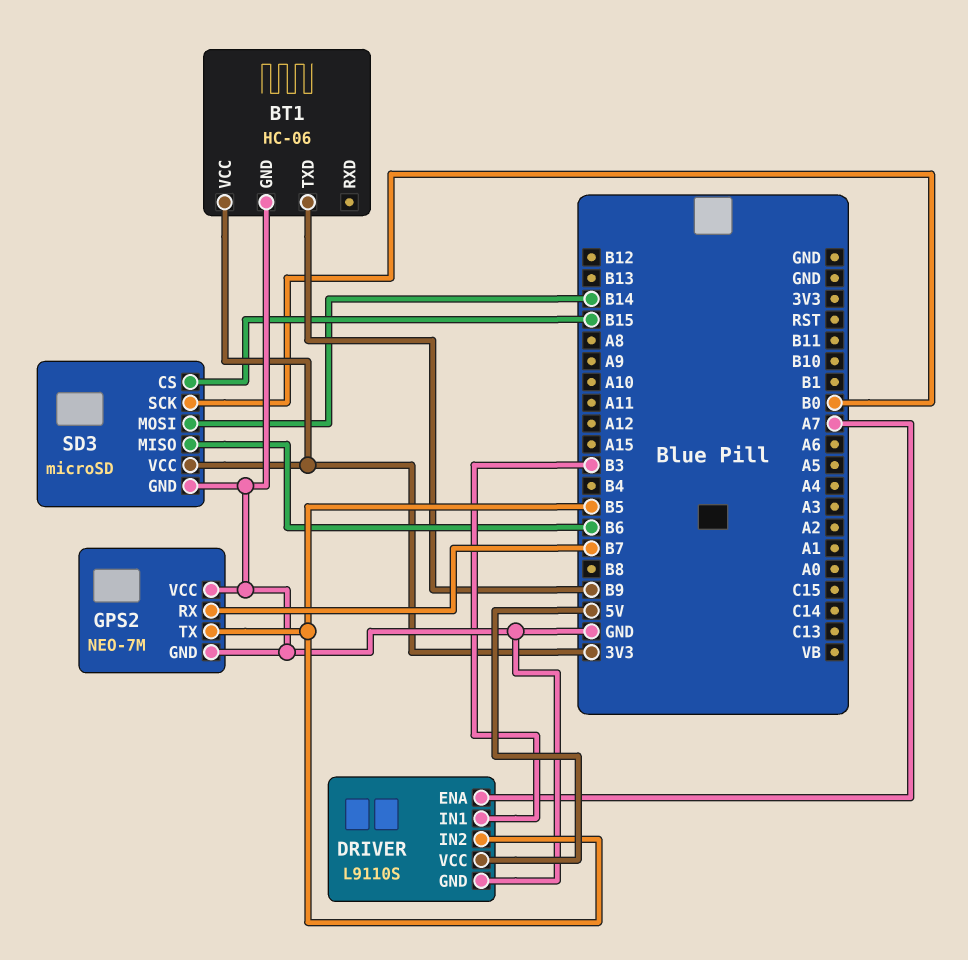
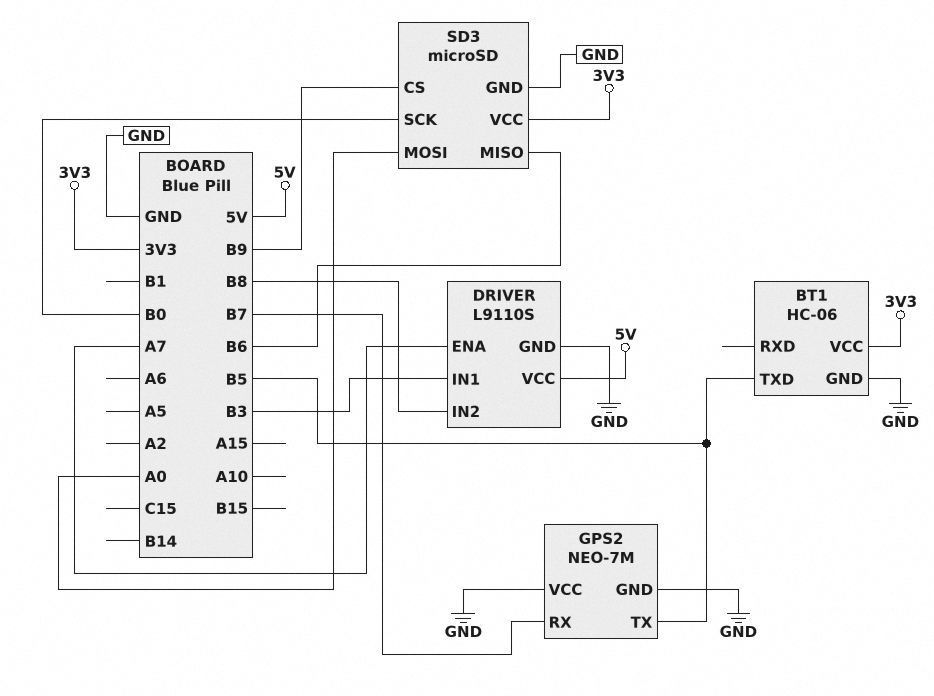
BT1 pin TXD: B9 -> B5
DRIVER pin IN2: B5 -> B8
SD3 pin CS: B15 -> B9
SD3 pin MOSI: B14 -> A0

